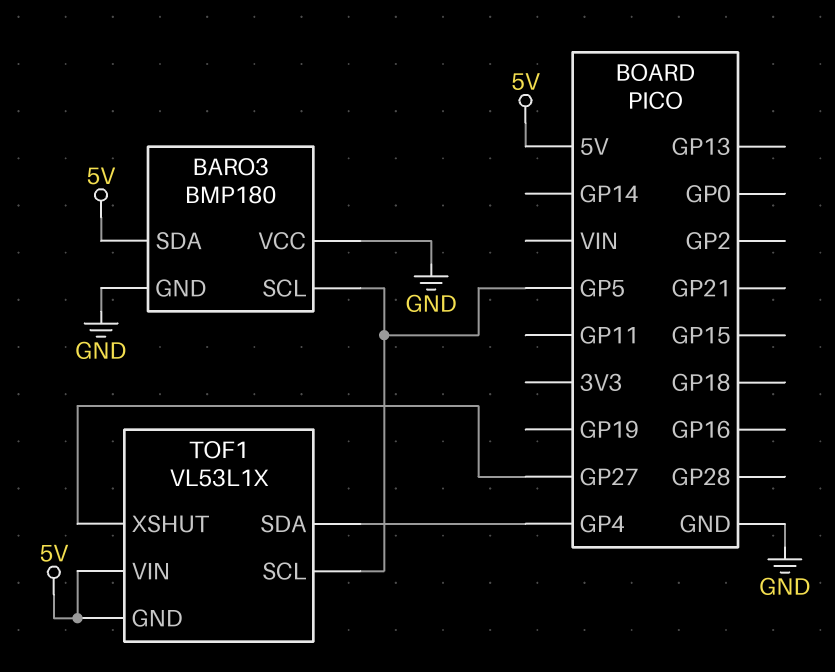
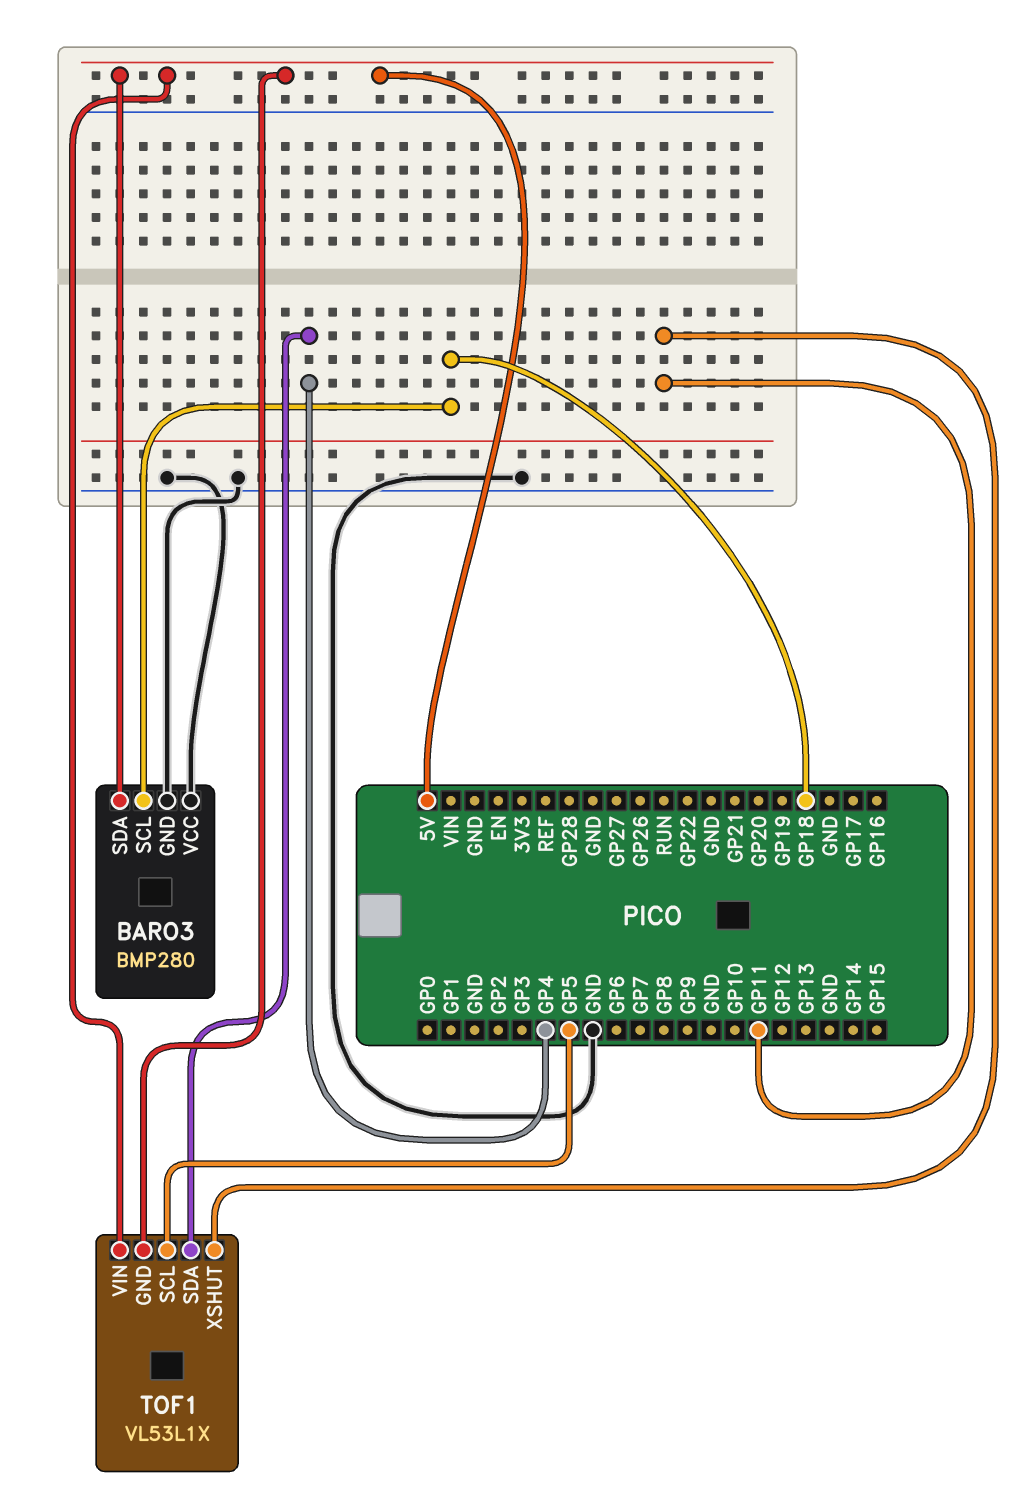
BARO3: BMP180 -> BMP280
BARO3 pin SCL: GP5 -> GP18
TOF1 pin XSHUT: GP27 -> GP11

